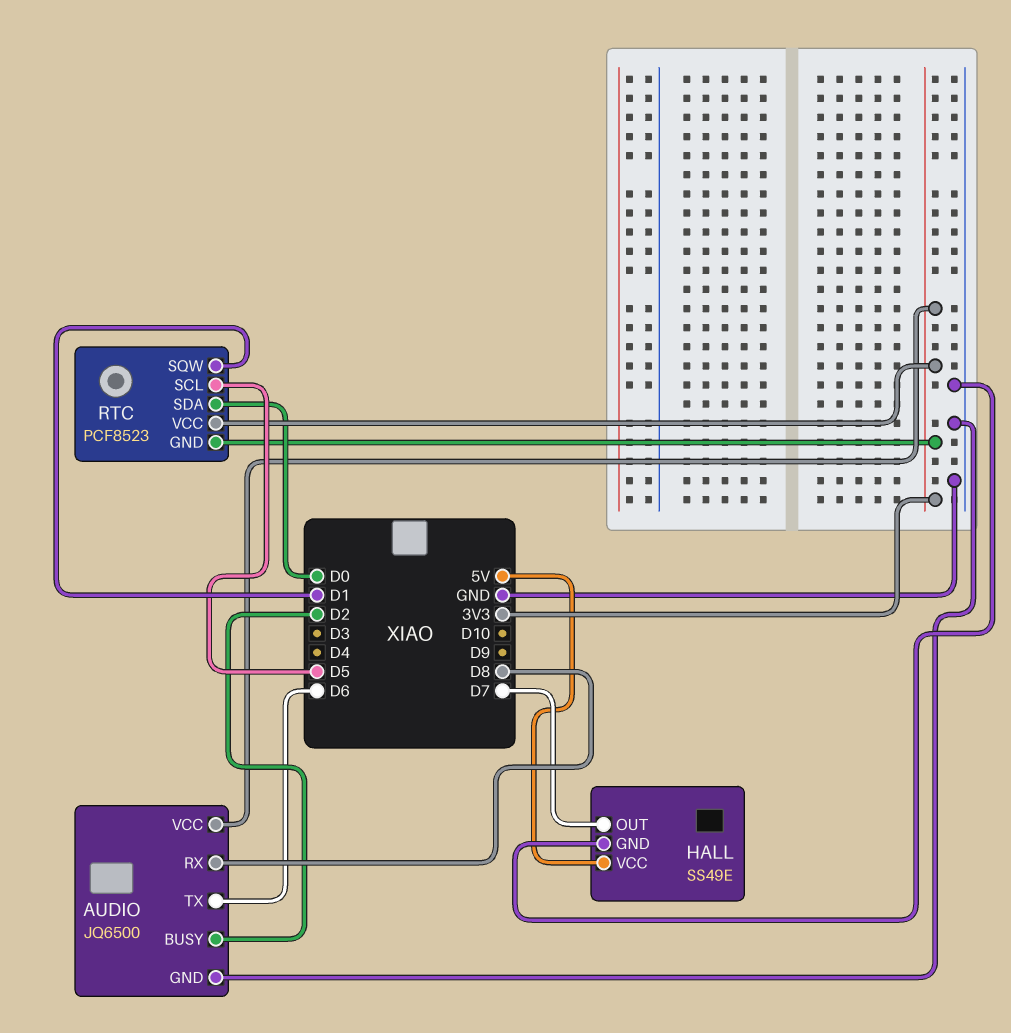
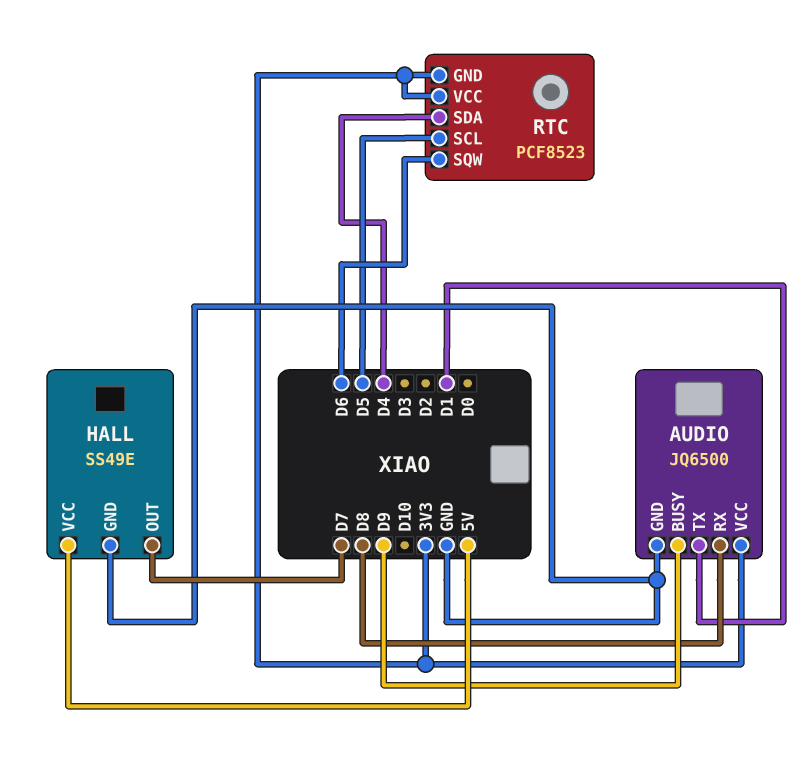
AUDIO pin BUSY: D2 -> D9
AUDIO pin TX: D6 -> D1
RTC pin SDA: D0 -> D4
RTC pin SQW: D1 -> D6

